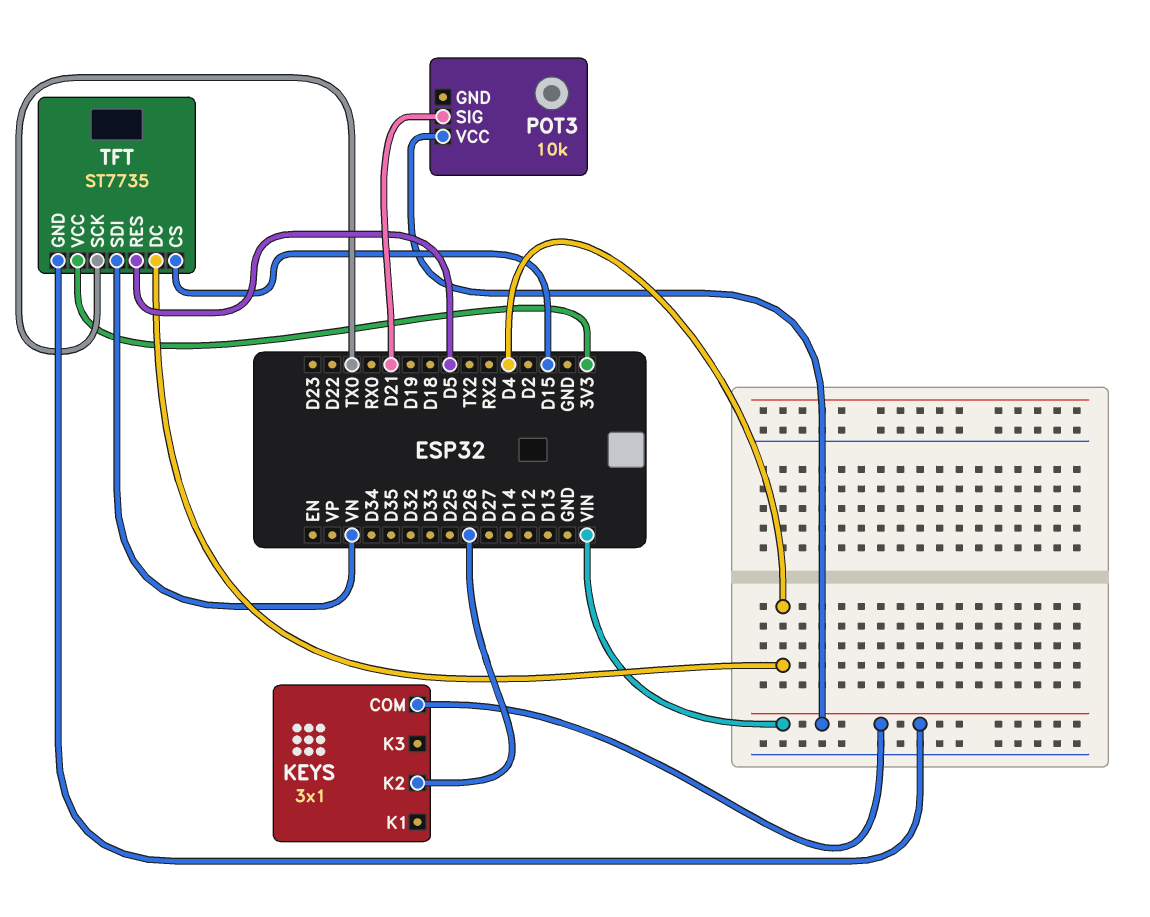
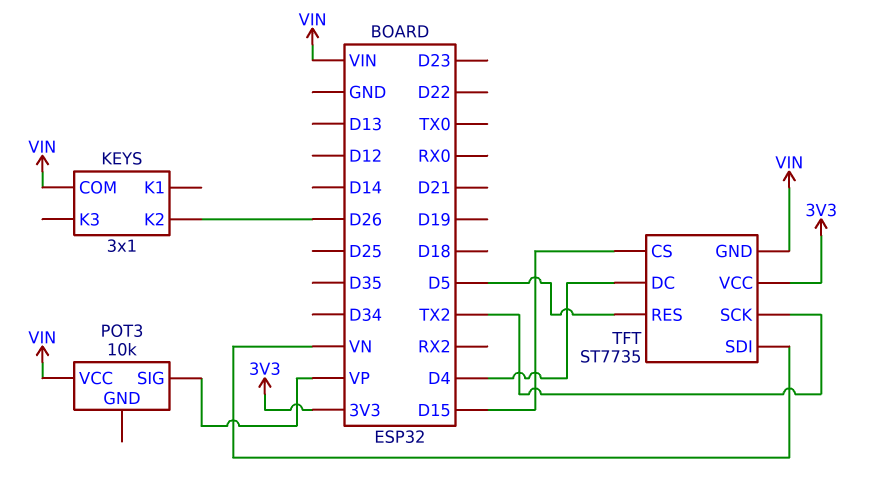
POT3 pin SIG: D21 -> VP
TFT pin SCK: TX0 -> TX2

